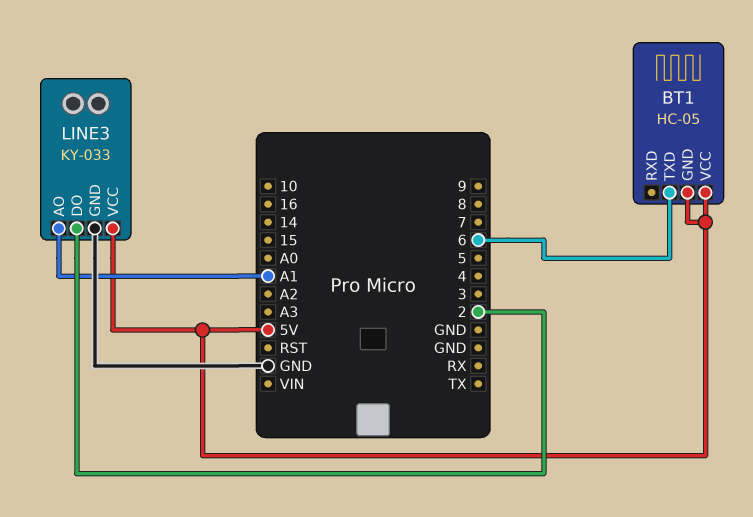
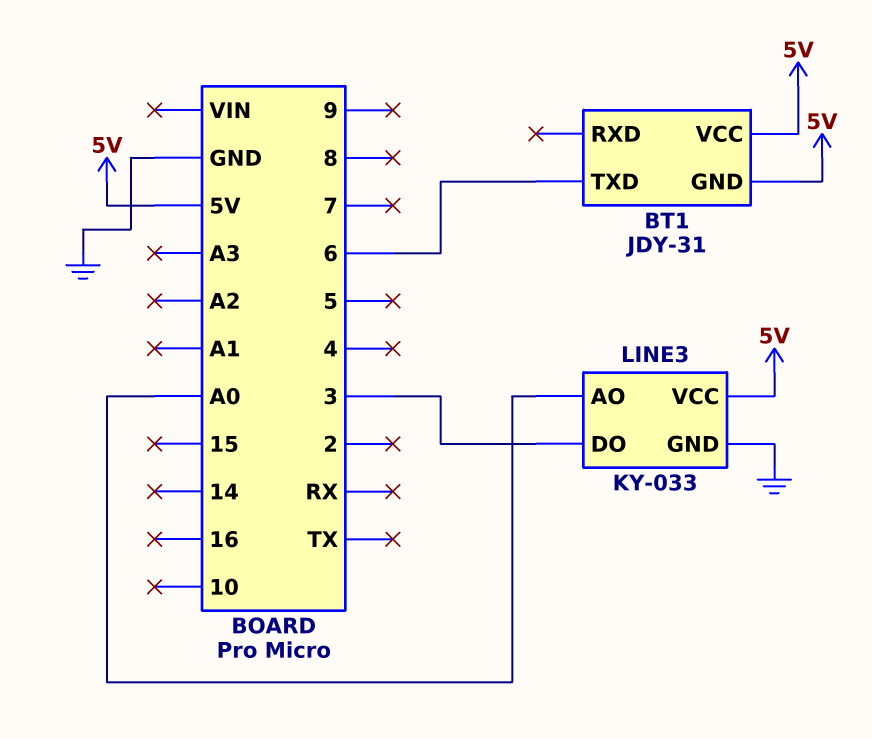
BT1: HC-05 -> JDY-31
LINE3 pin AO: A1 -> A0
LINE3 pin DO: 2 -> 3

